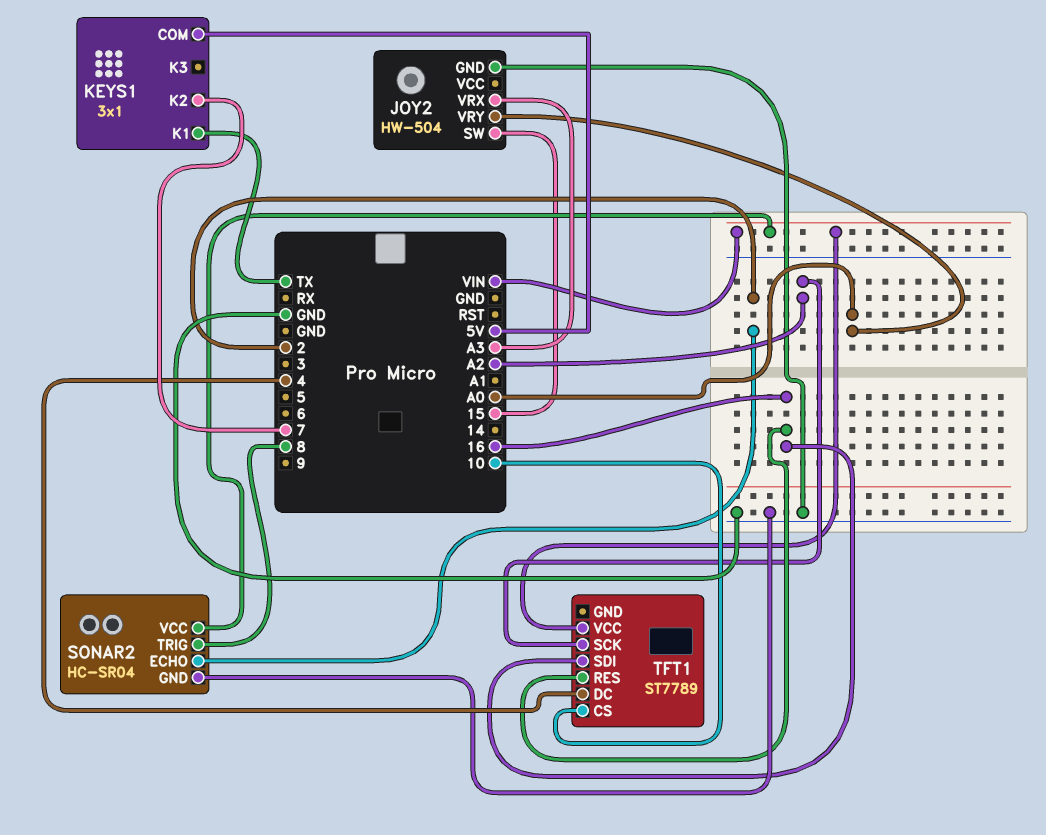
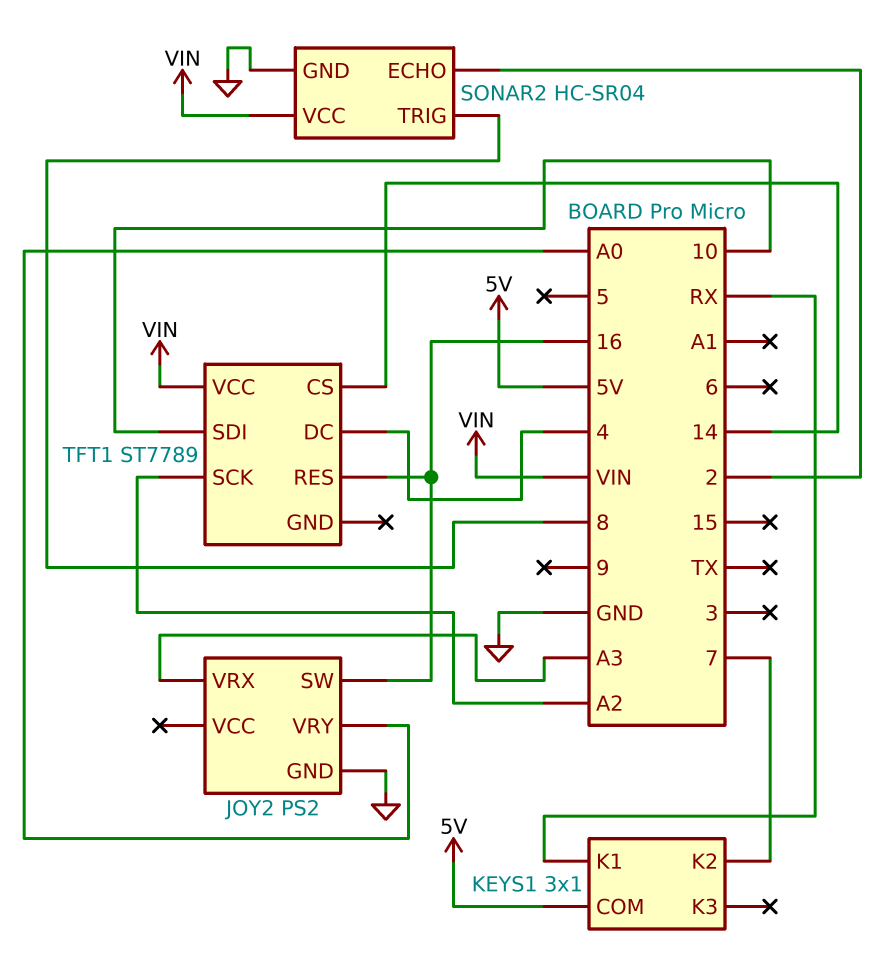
JOY2: HW-504 -> PS2
JOY2 pin SW: 15 -> 16
KEYS1 pin K1: TX -> RX
TFT1 pin CS: 10 -> 14
TFT1 pin SDI: 16 -> 10

